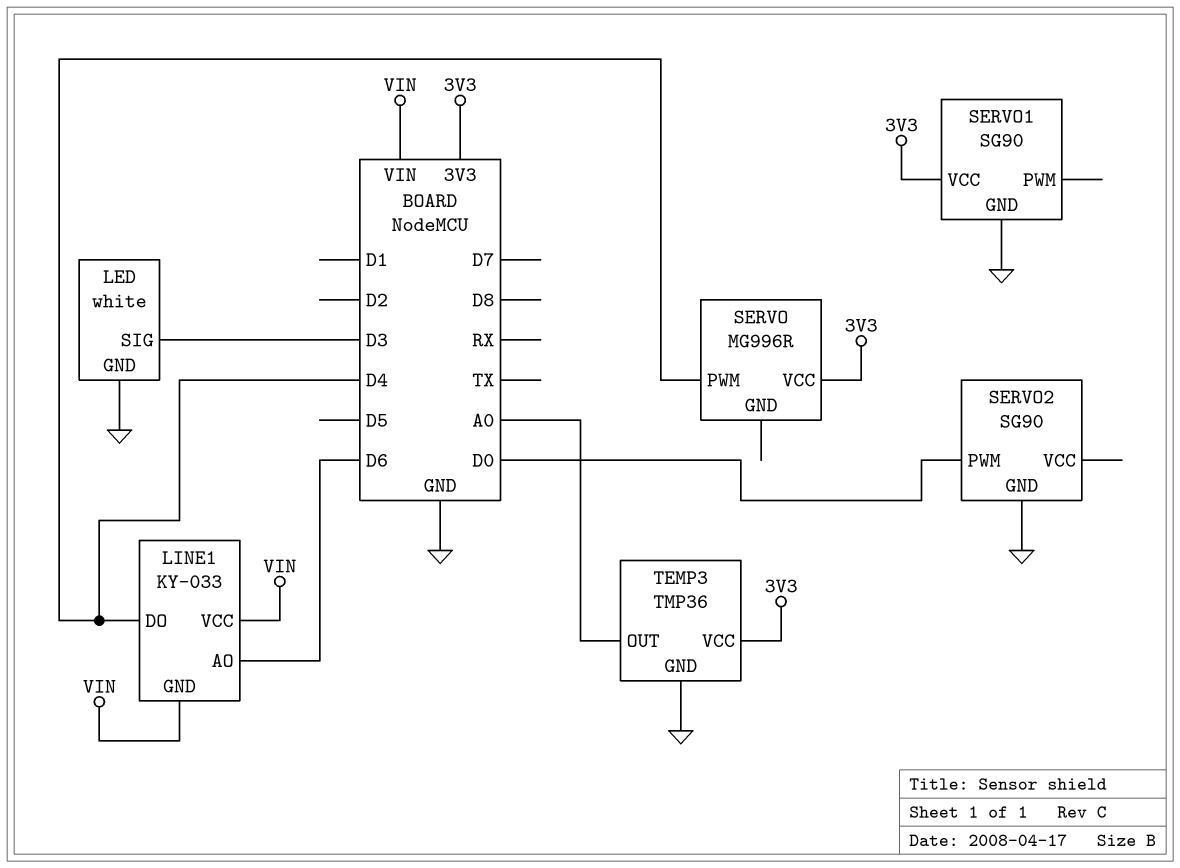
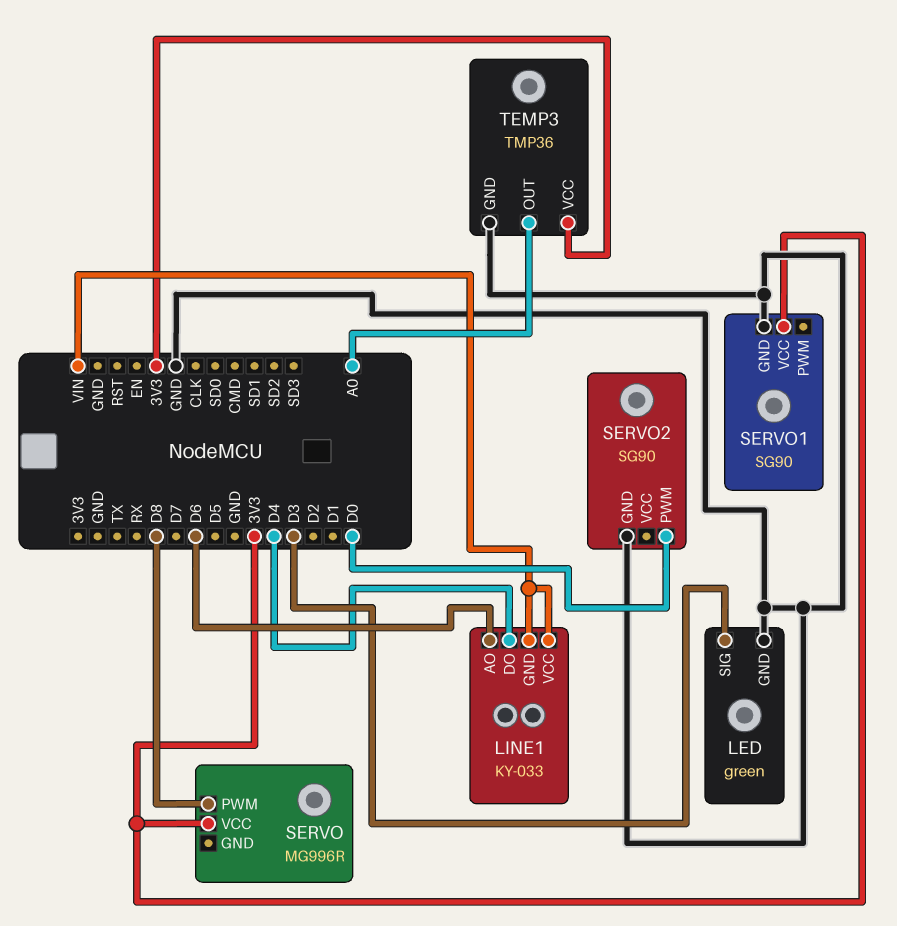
LED: white -> green
SERVO pin PWM: D4 -> D8

